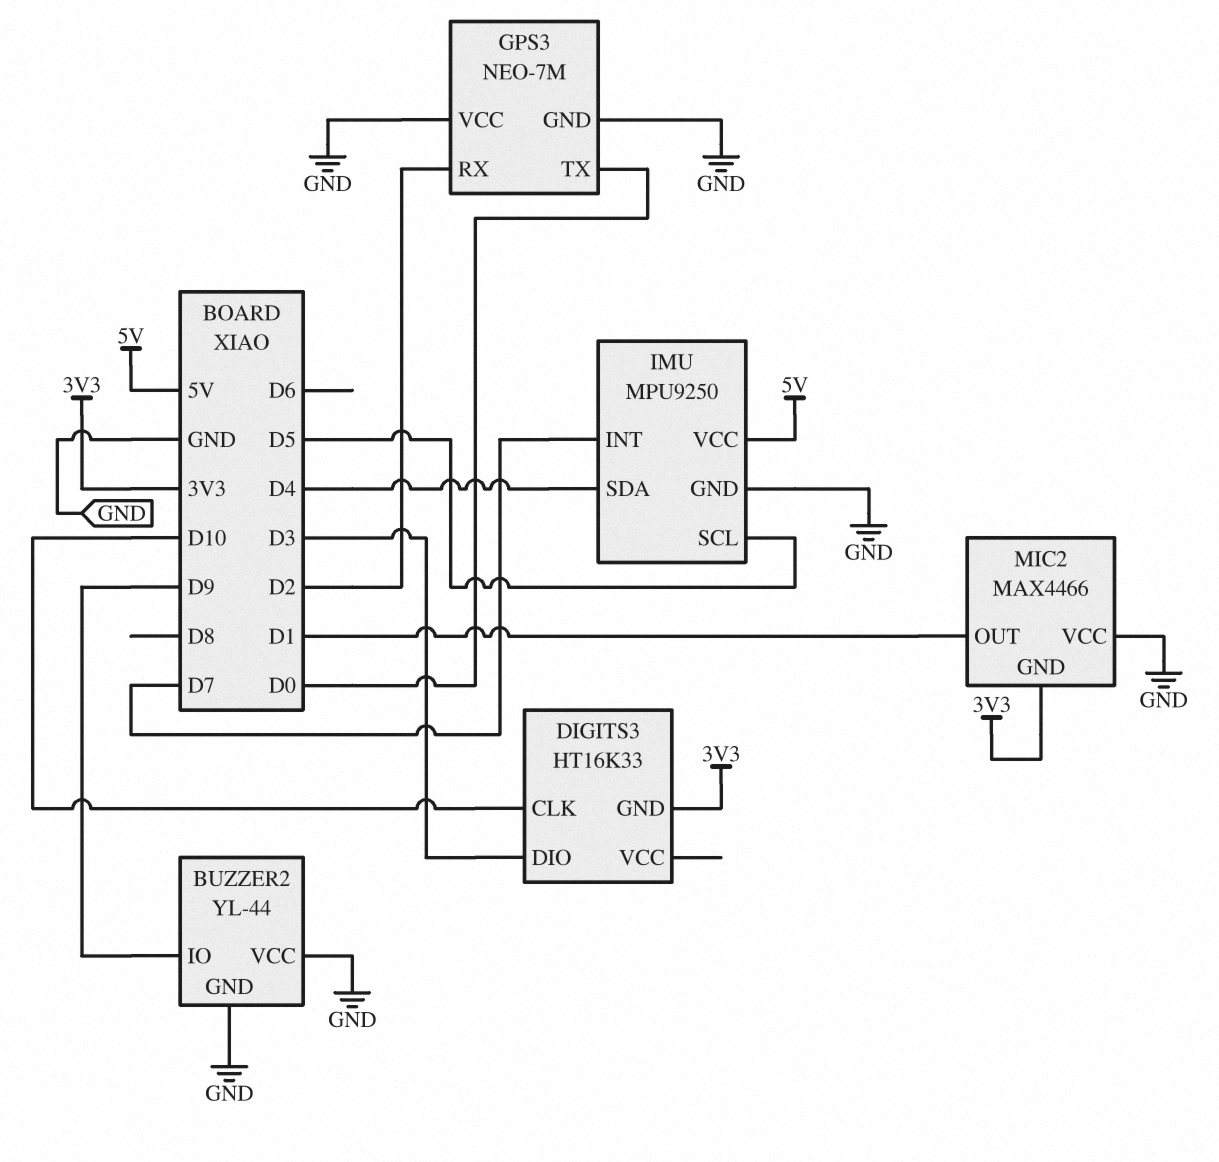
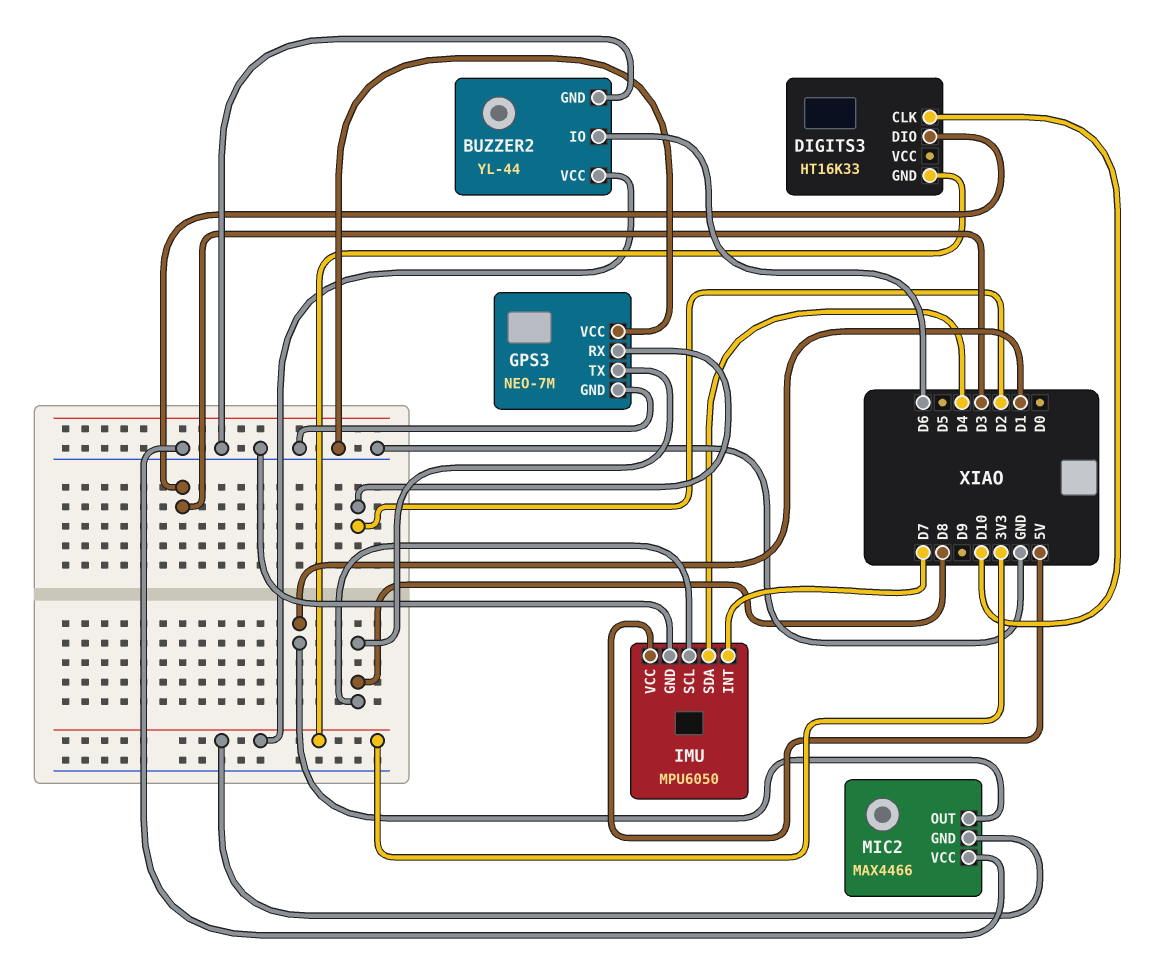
BUZZER2 pin IO: D9 -> D6
BUZZER2 pin VCC: GND -> 3V3
GPS3 pin TX: D0 -> D8
IMU: MPU9250 -> MPU6050
IMU pin SCL: D5 -> D8

